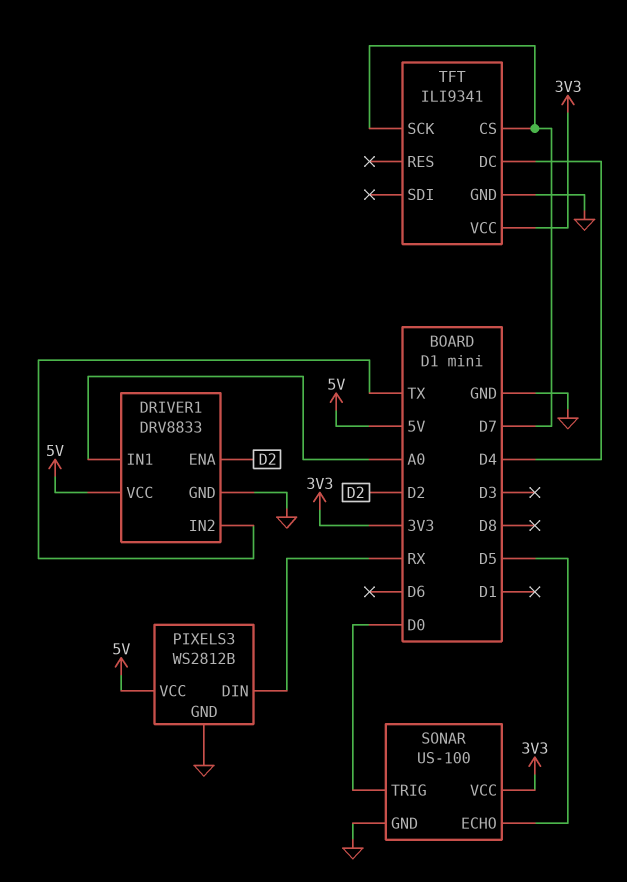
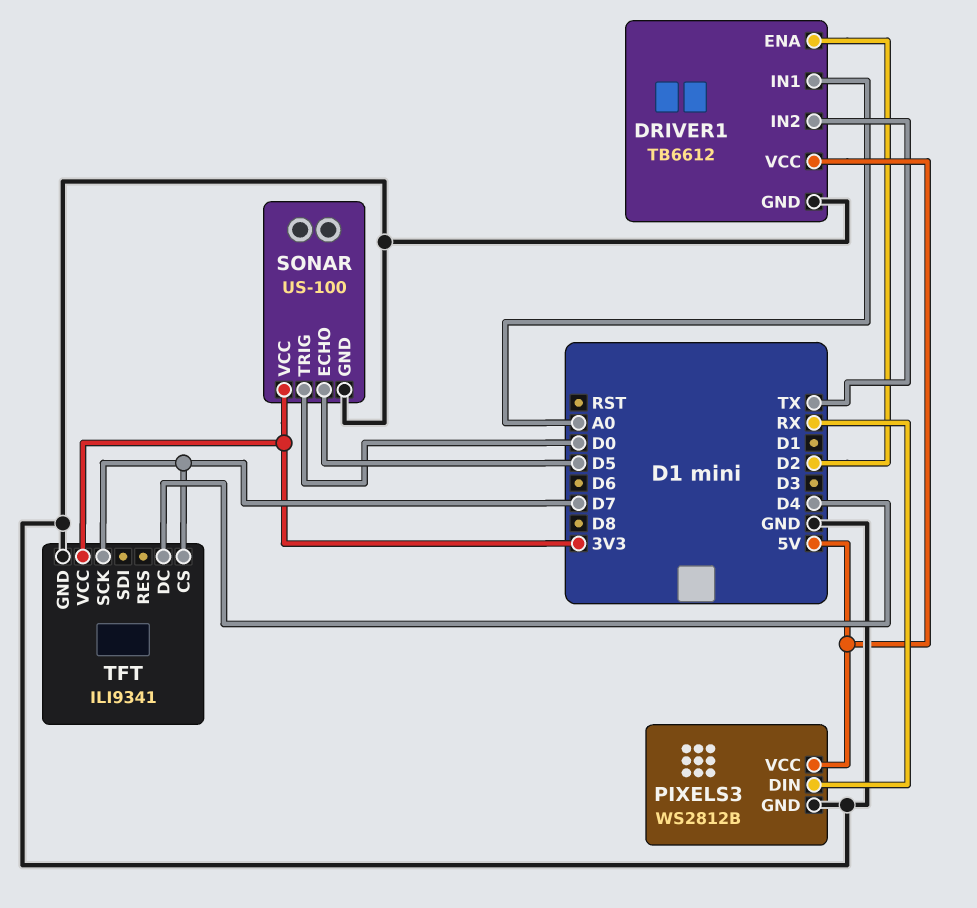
DRIVER1: DRV8833 -> TB6612

